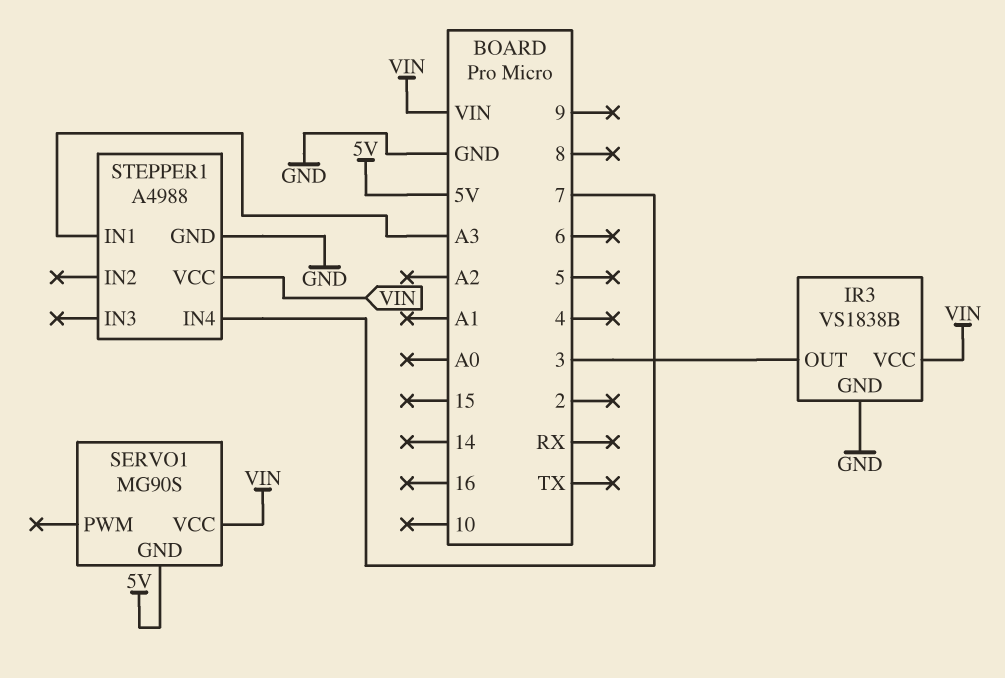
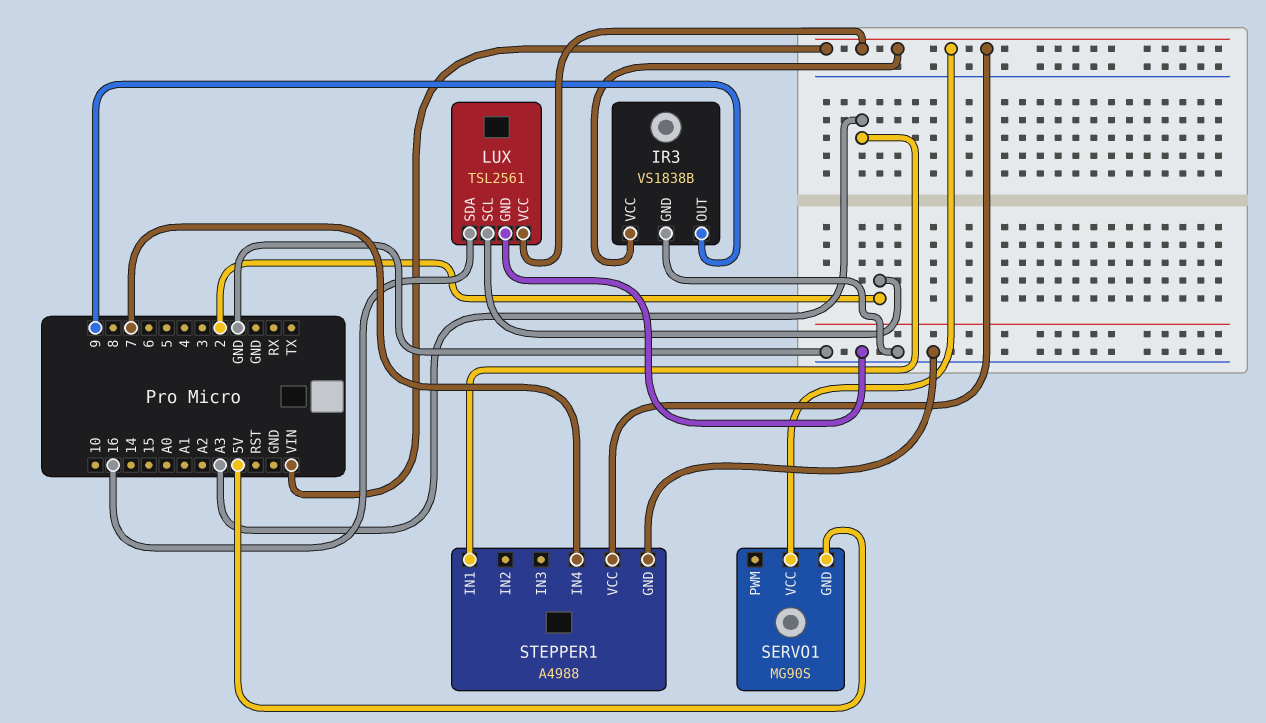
IR3 pin OUT: 3 -> 9
LUX: none -> TSL2561
LUX pin GND: none -> GND
LUX pin SCL: none -> 2
LUX pin SDA: none -> 16
LUX pin VCC: none -> VIN

